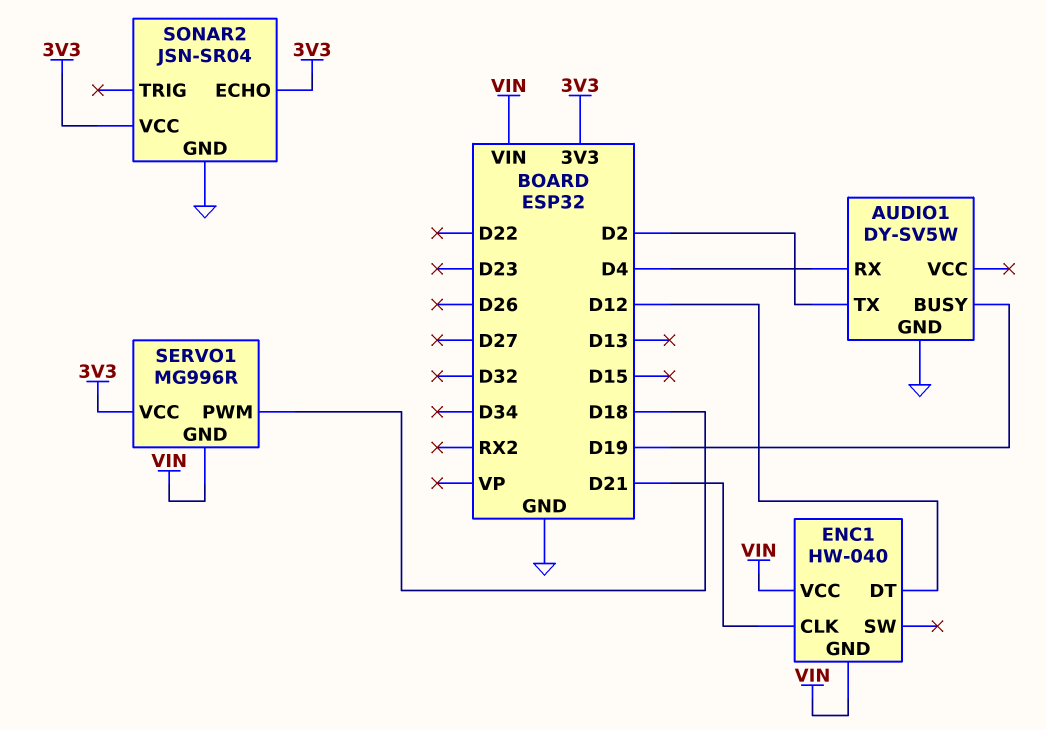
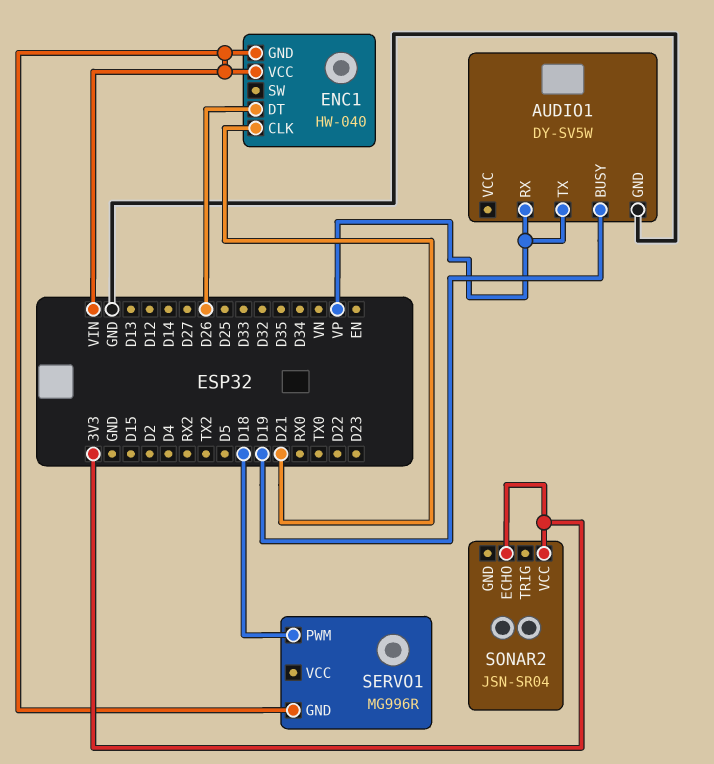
AUDIO1 pin RX: D4 -> VP
AUDIO1 pin TX: D2 -> VP
ENC1 pin DT: D12 -> D26
SERVO1 pin VCC: 3V3 -> none
SONAR2 pin GND: GND -> none

